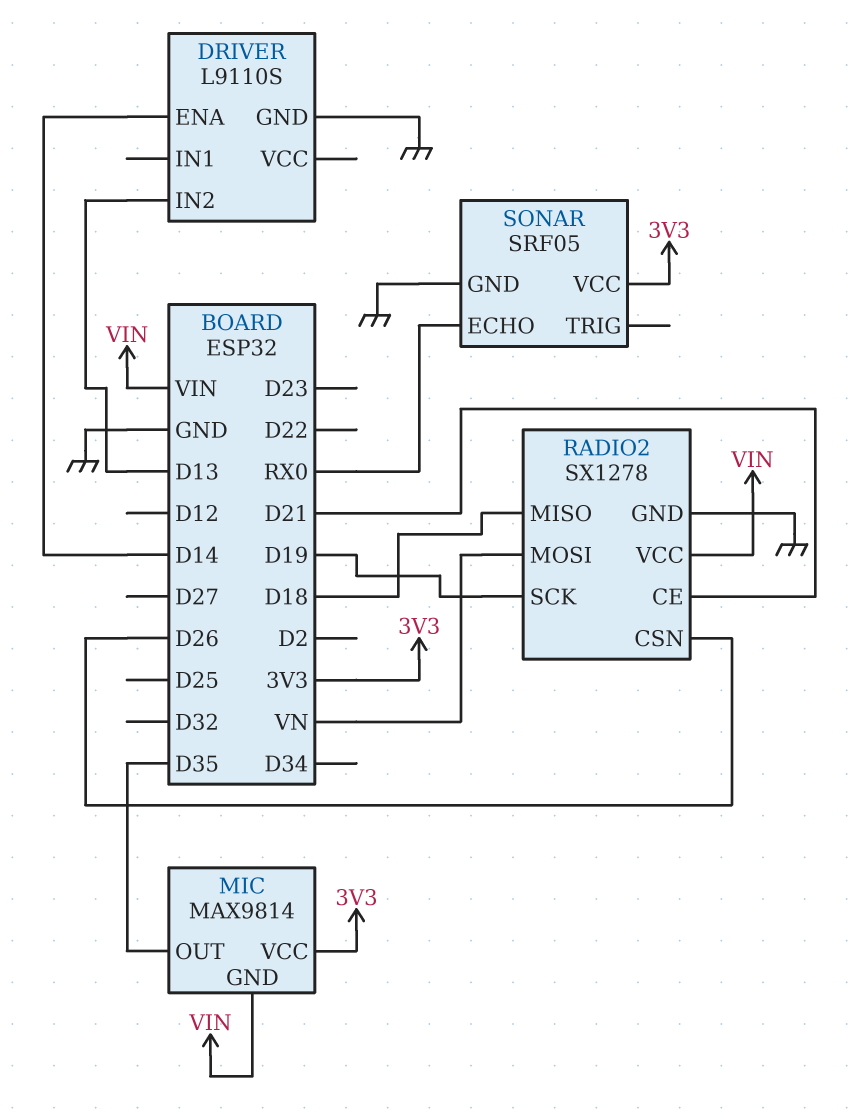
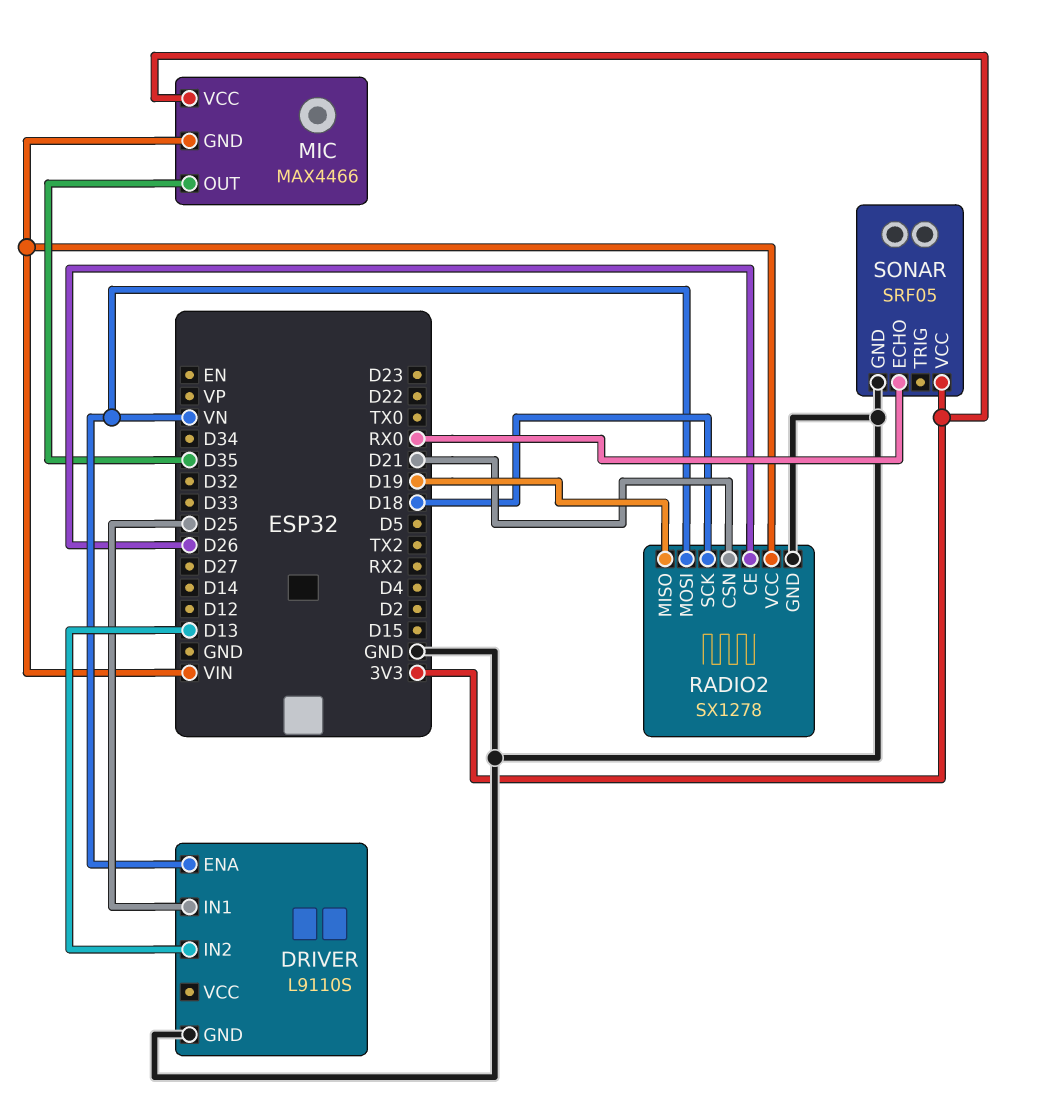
DRIVER pin ENA: D14 -> VN
DRIVER pin IN1: none -> D25
MIC: MAX9814 -> MAX4466
RADIO2 pin CE: D21 -> D26
RADIO2 pin CSN: D26 -> D21
RADIO2 pin MISO: D18 -> D19
RADIO2 pin SCK: D19 -> D18

